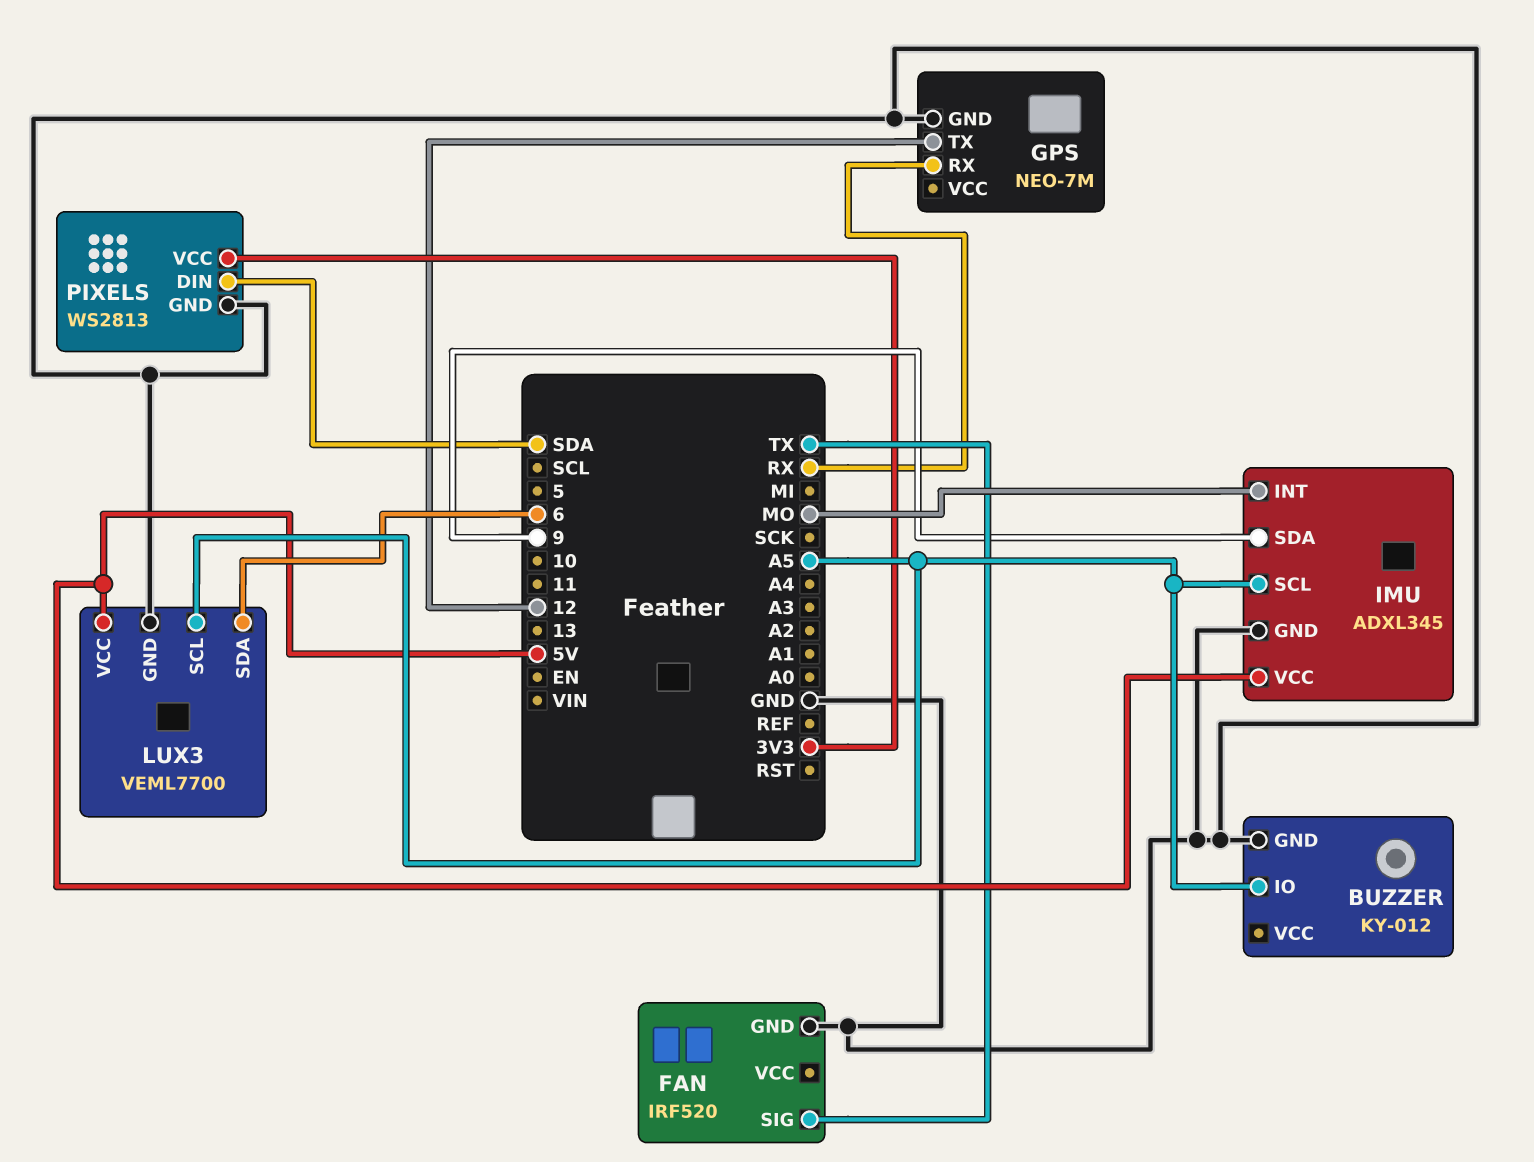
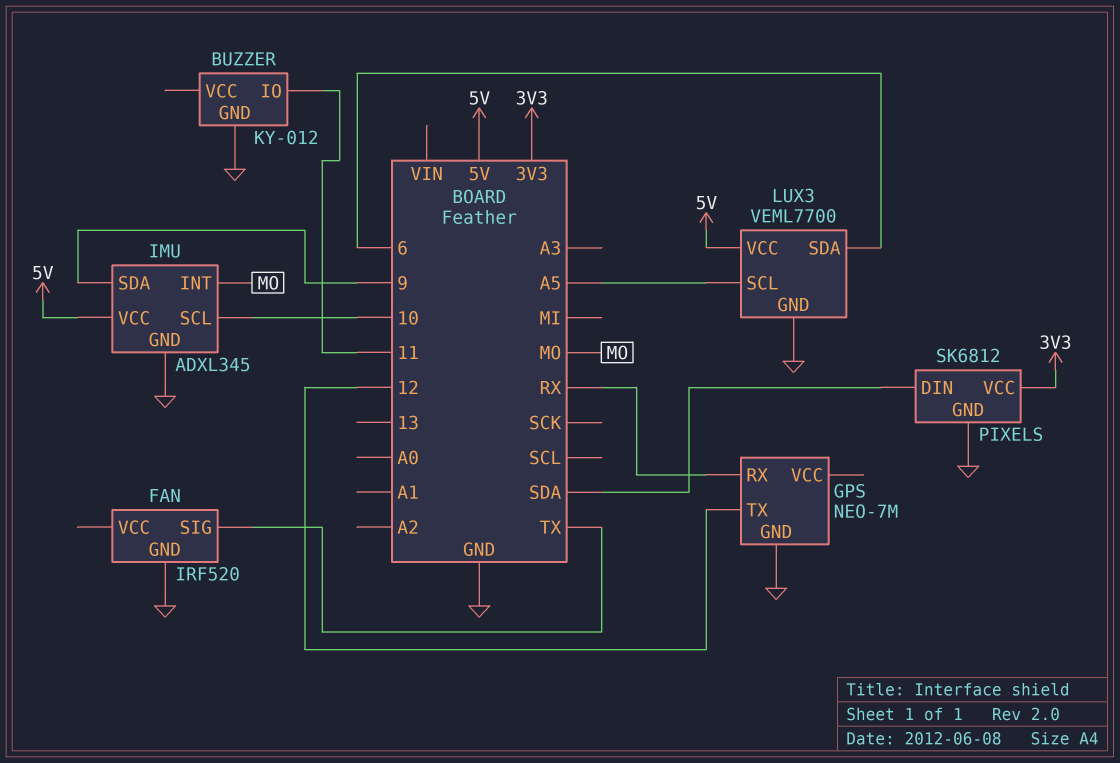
BUZZER pin IO: A5 -> 11
IMU pin SCL: A5 -> 10
PIXELS: WS2813 -> SK6812

